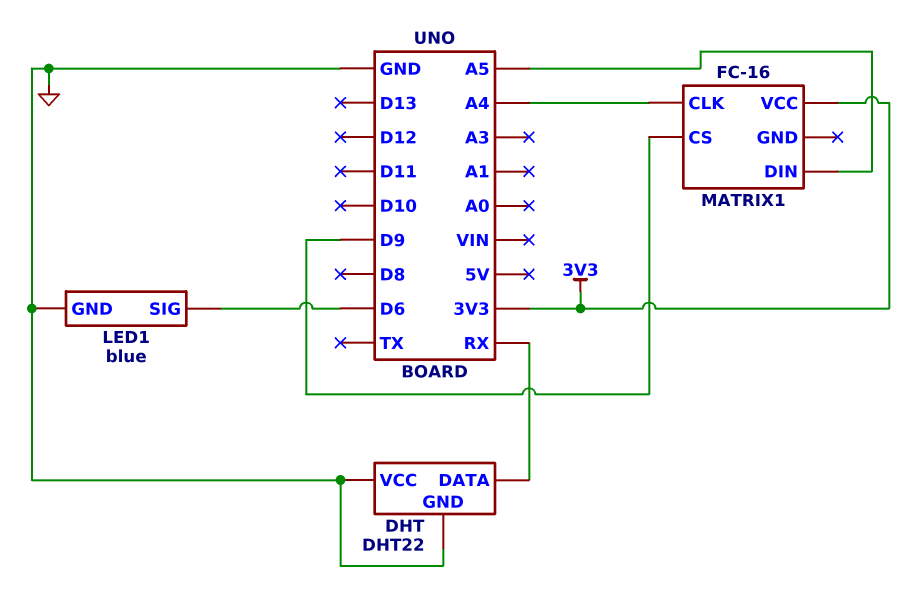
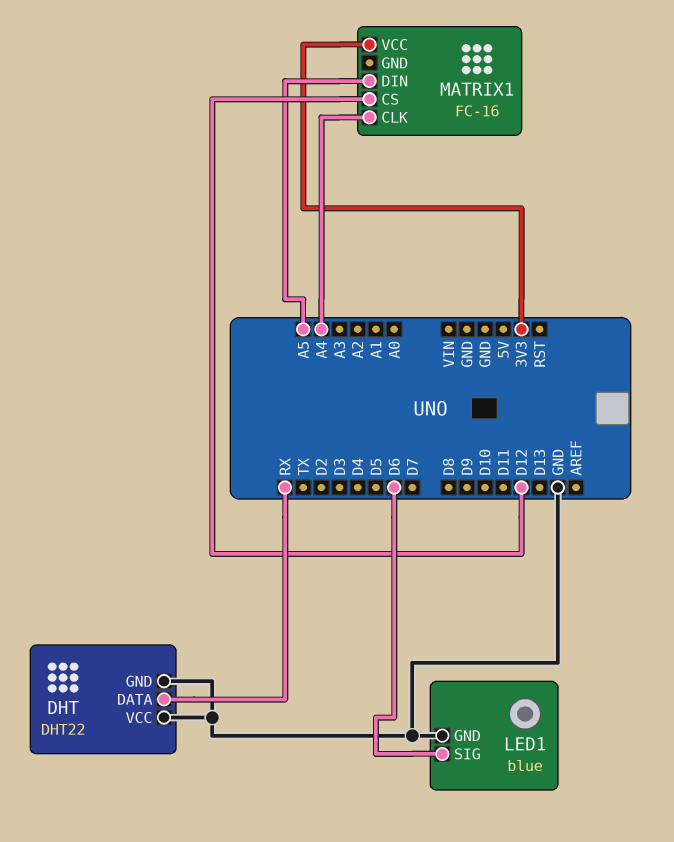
MATRIX1 pin CS: D9 -> D12

